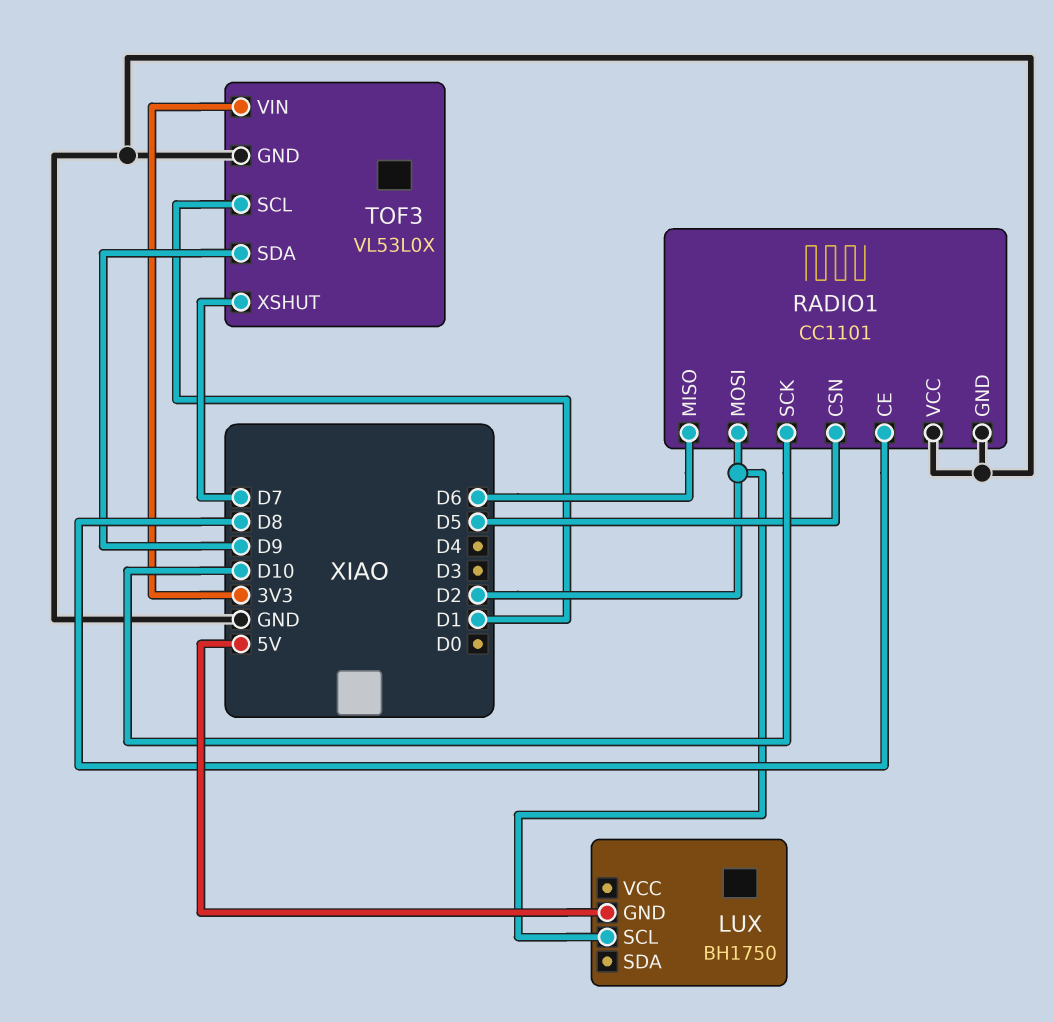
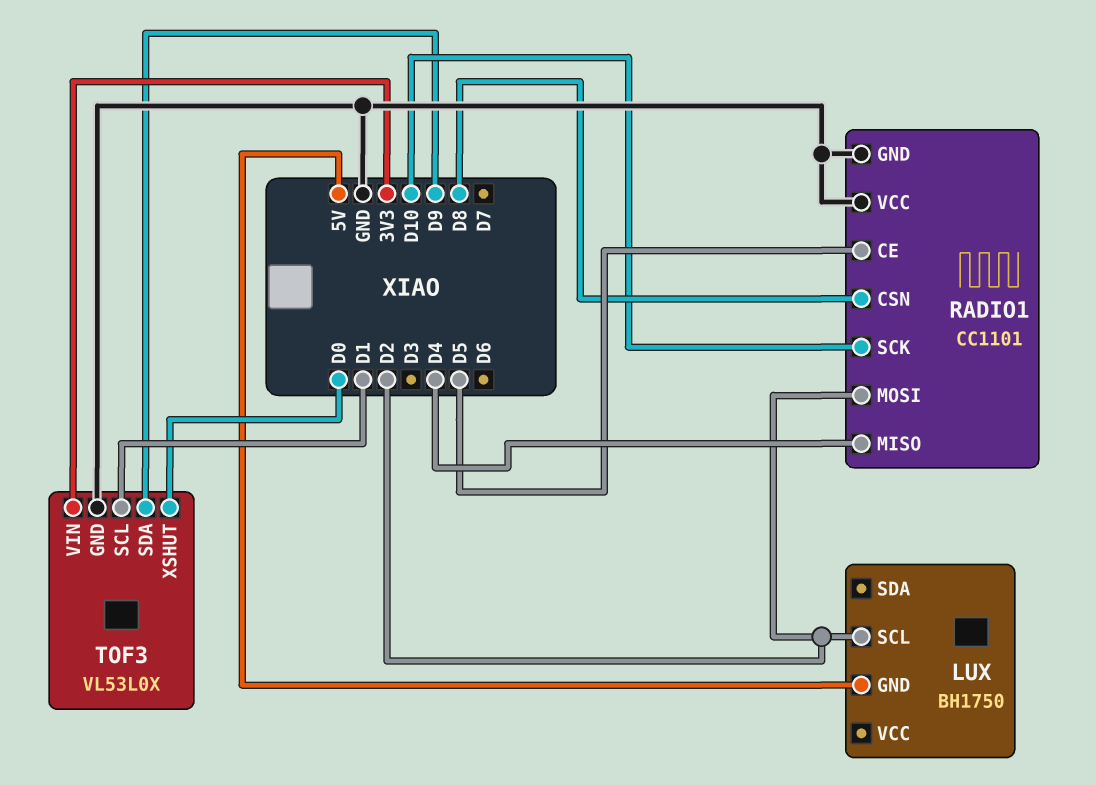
RADIO1 pin CE: D8 -> D5
RADIO1 pin CSN: D5 -> D8
RADIO1 pin MISO: D6 -> D4
TOF3 pin XSHUT: D7 -> D0

